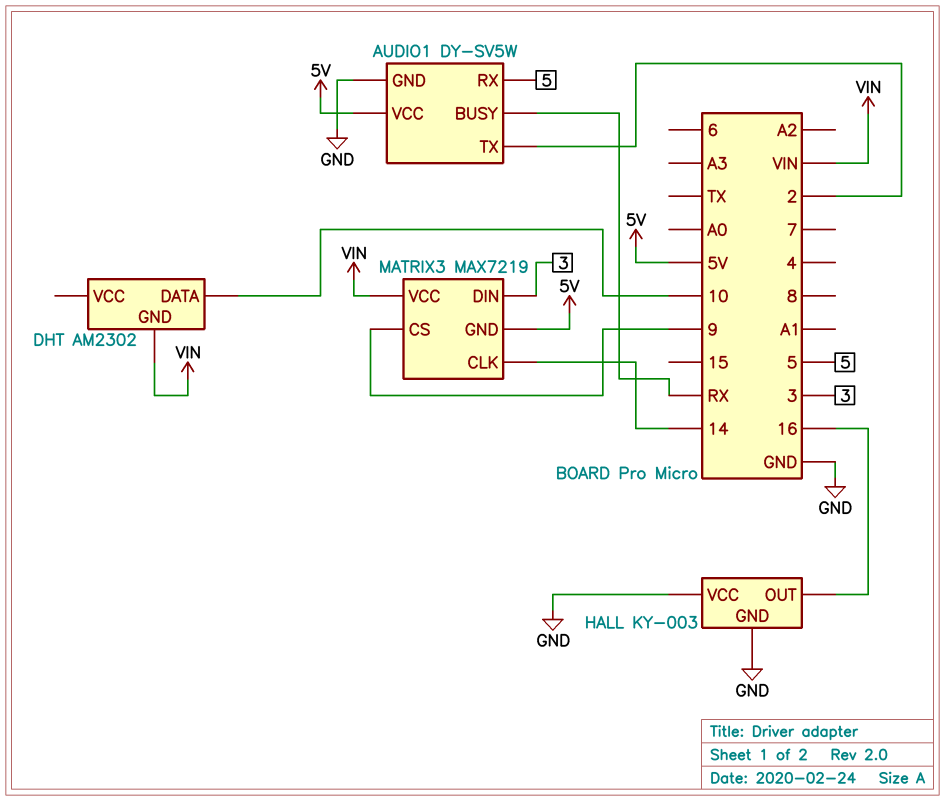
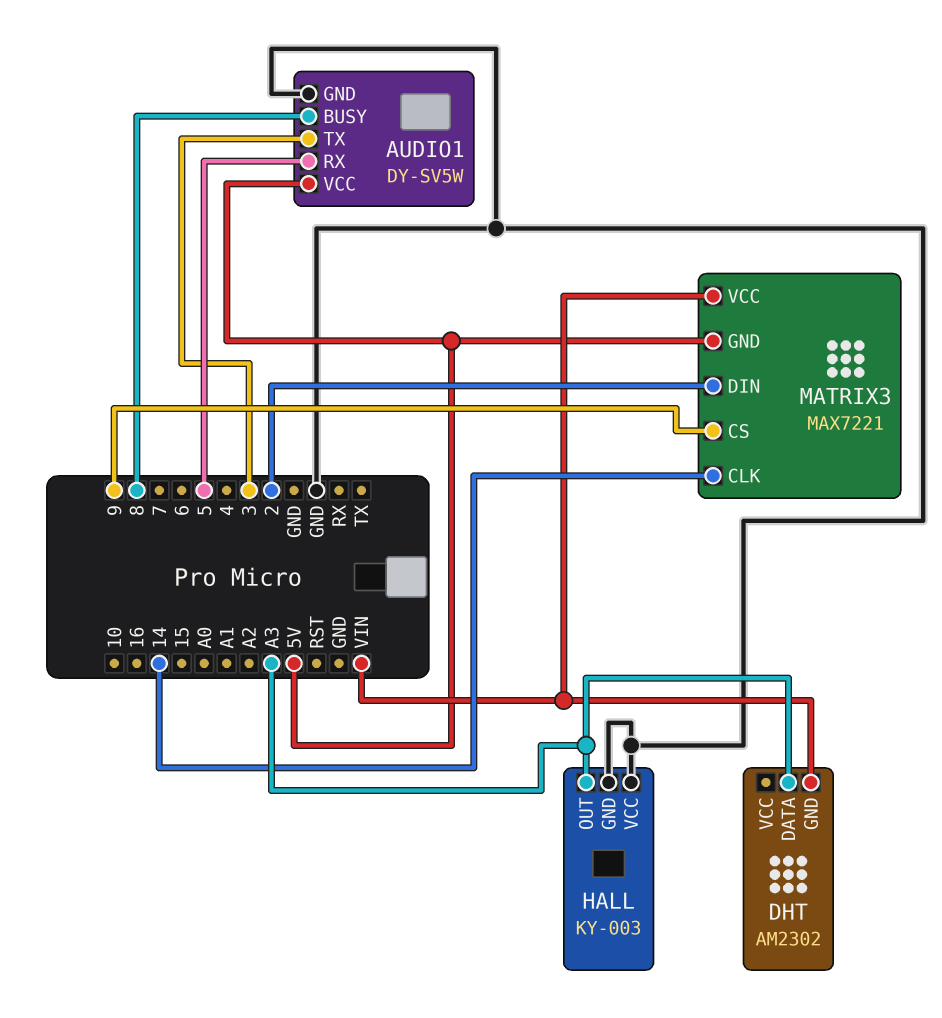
AUDIO1 pin BUSY: RX -> 8
AUDIO1 pin TX: 2 -> 3
DHT pin DATA: 10 -> A3
HALL pin OUT: 16 -> A3
MATRIX3: MAX7219 -> MAX7221
MATRIX3 pin DIN: 3 -> 2

